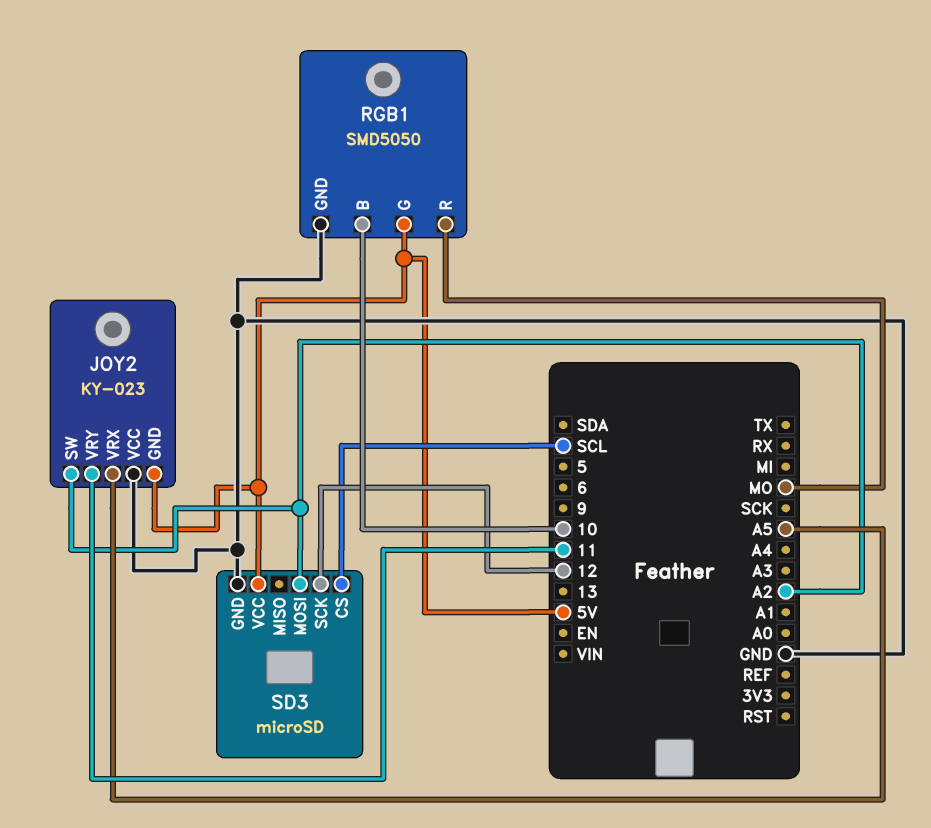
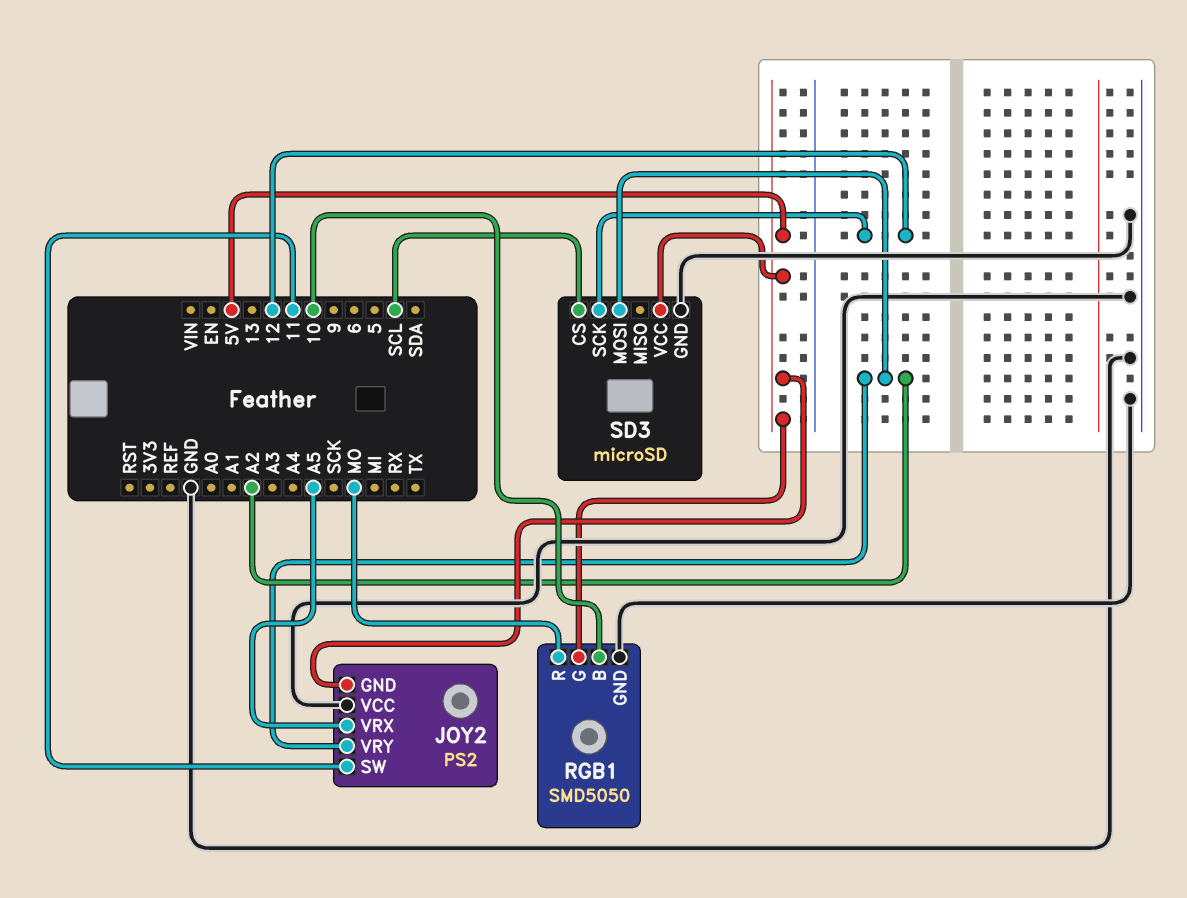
JOY2: KY-023 -> PS2
JOY2 pin SW: A2 -> 11
JOY2 pin VRY: 11 -> A2

